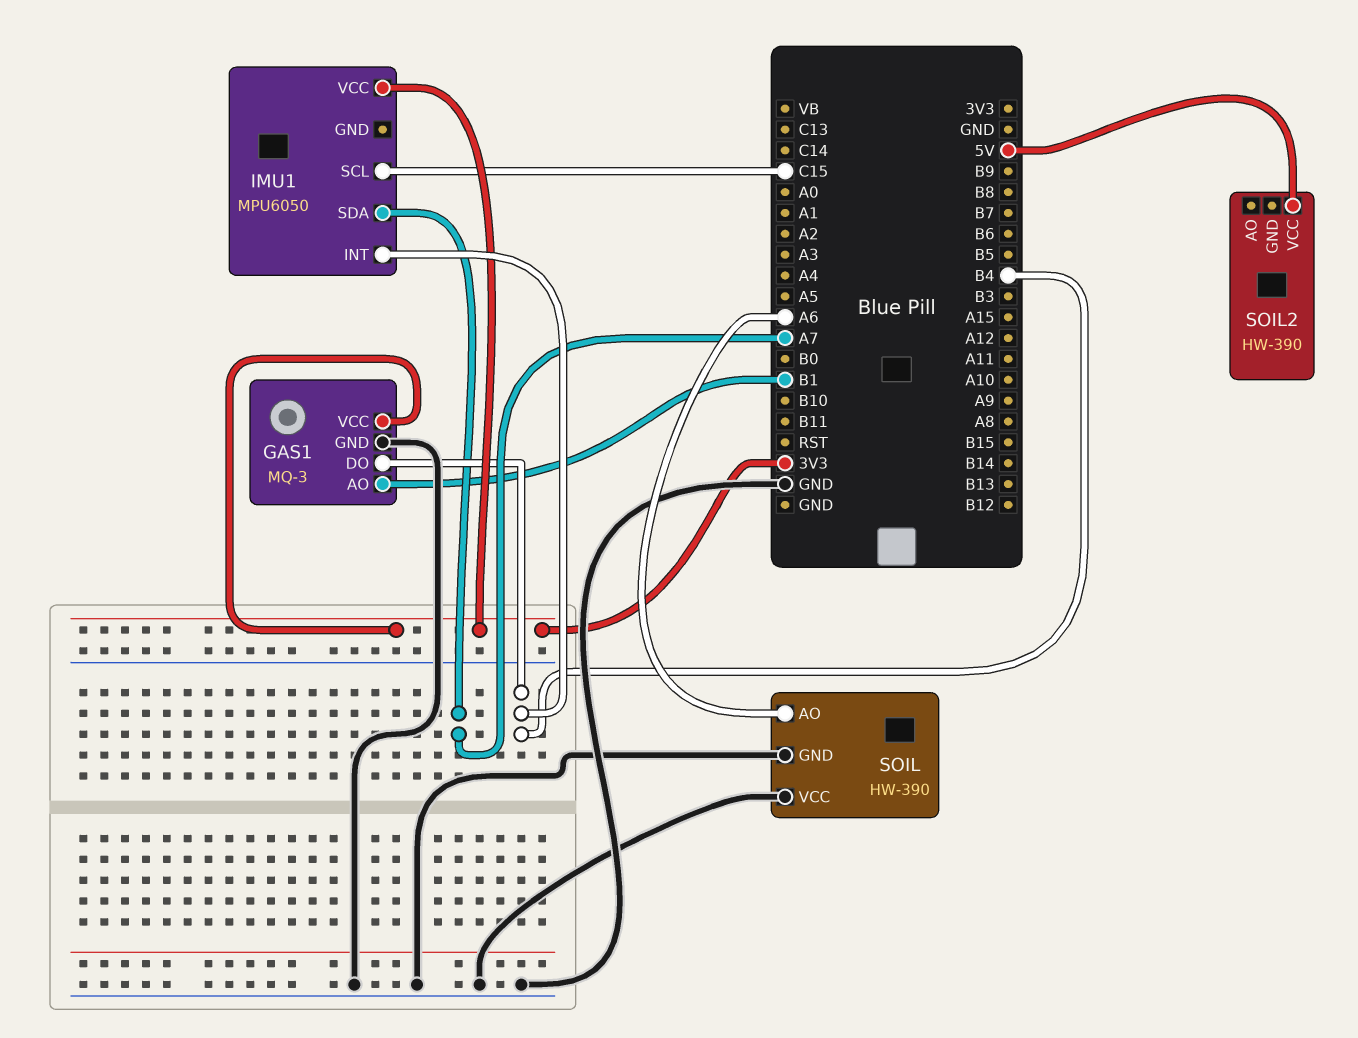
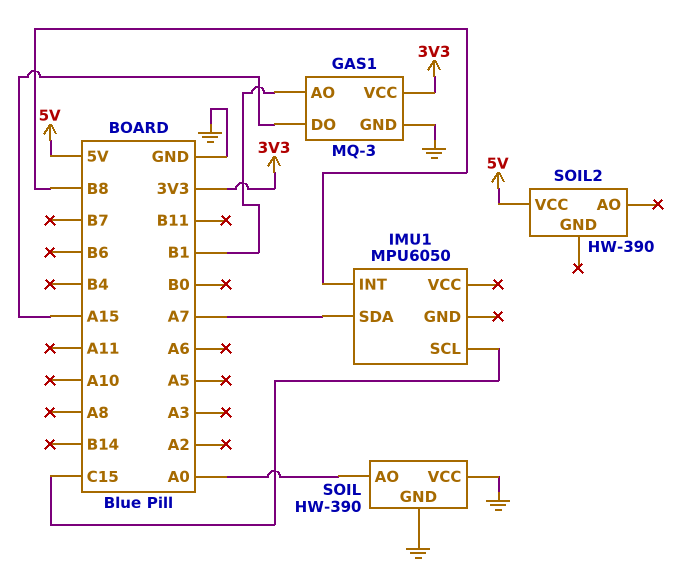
GAS1 pin DO: B4 -> A15
IMU1 pin INT: B4 -> B8
IMU1 pin VCC: 3V3 -> none
SOIL pin AO: A6 -> A0

